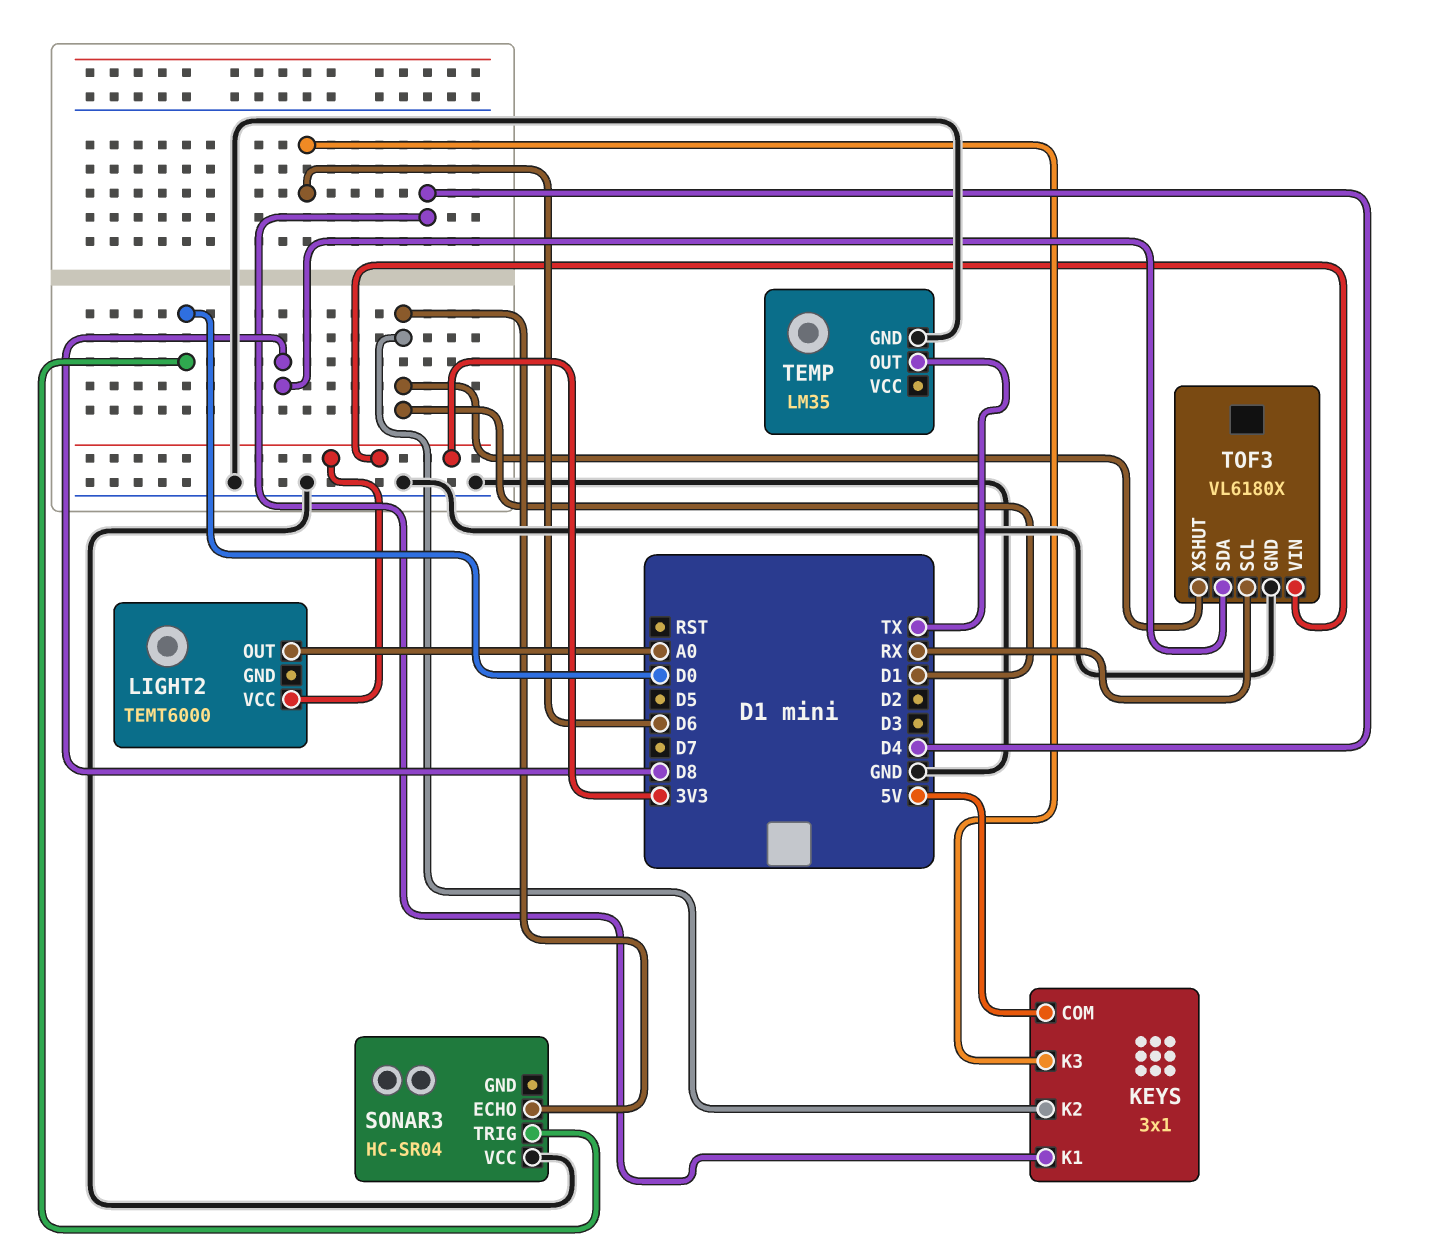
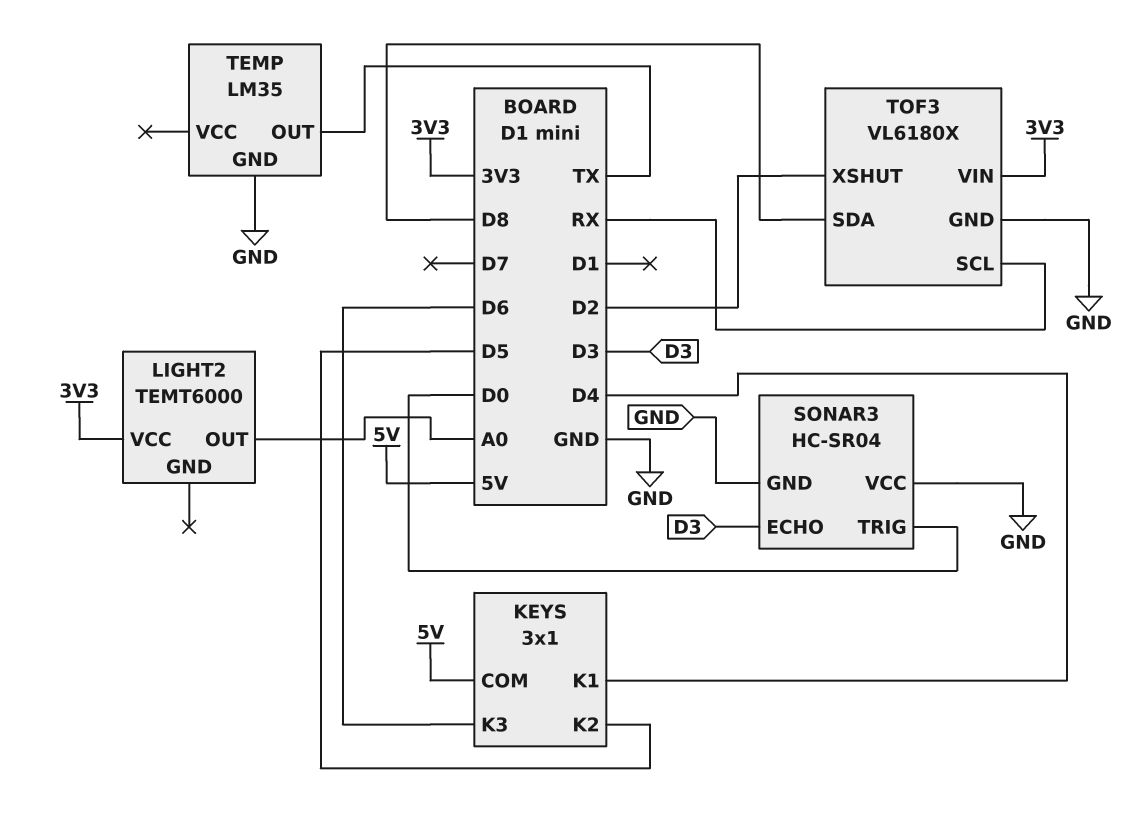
KEYS pin K2: D1 -> D5
SONAR3 pin ECHO: D1 -> D3
SONAR3 pin GND: none -> GND
TOF3 pin XSHUT: D1 -> D2

